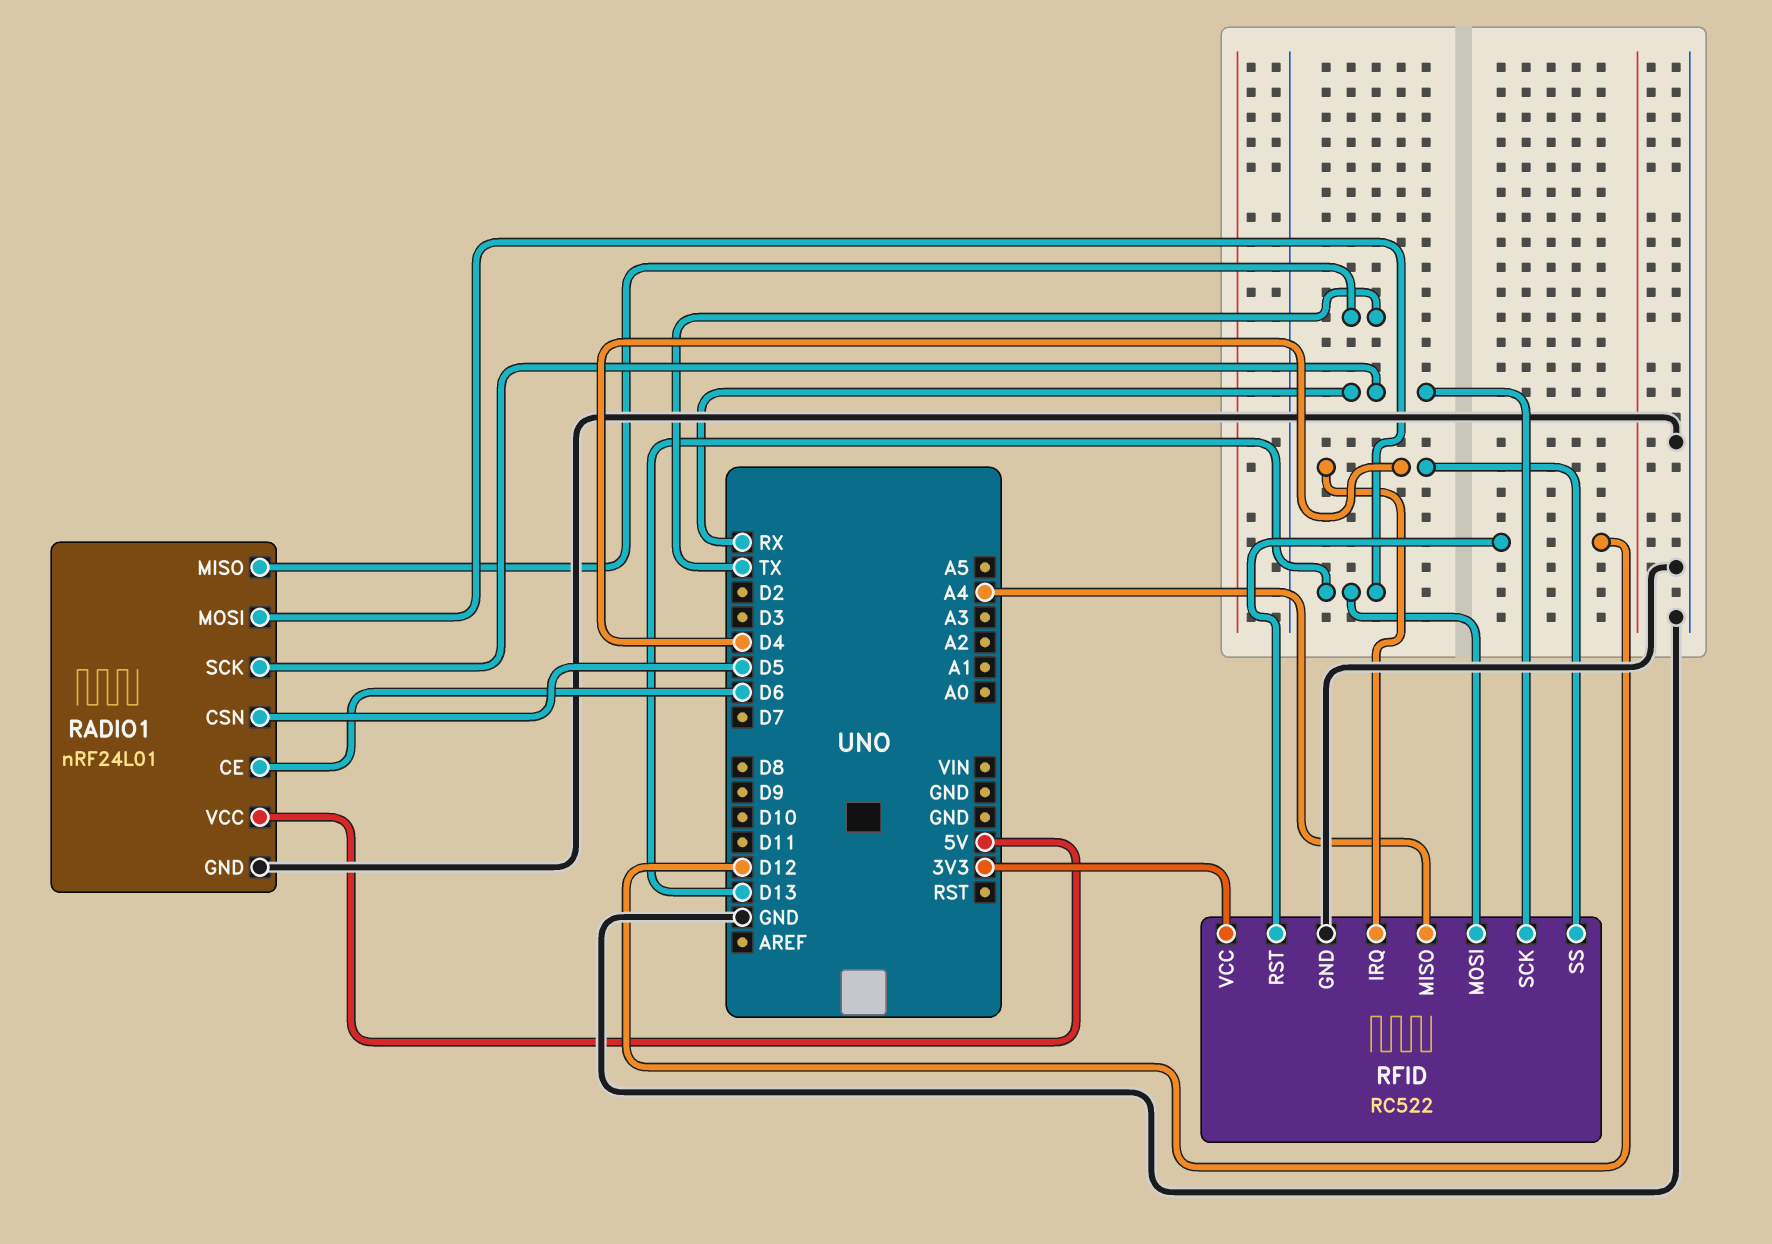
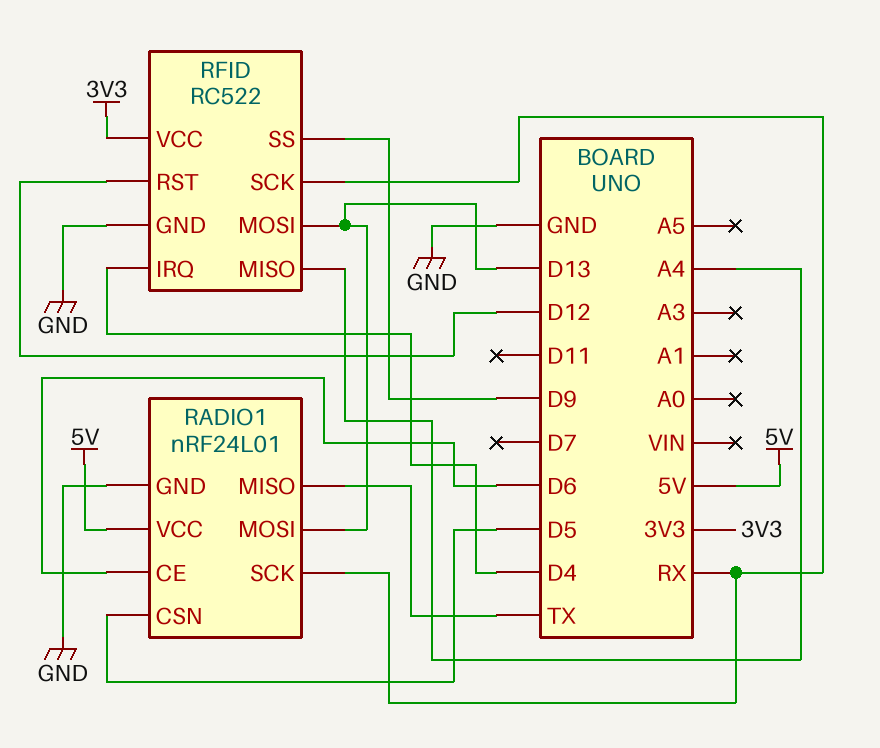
RFID pin SS: D4 -> D9

